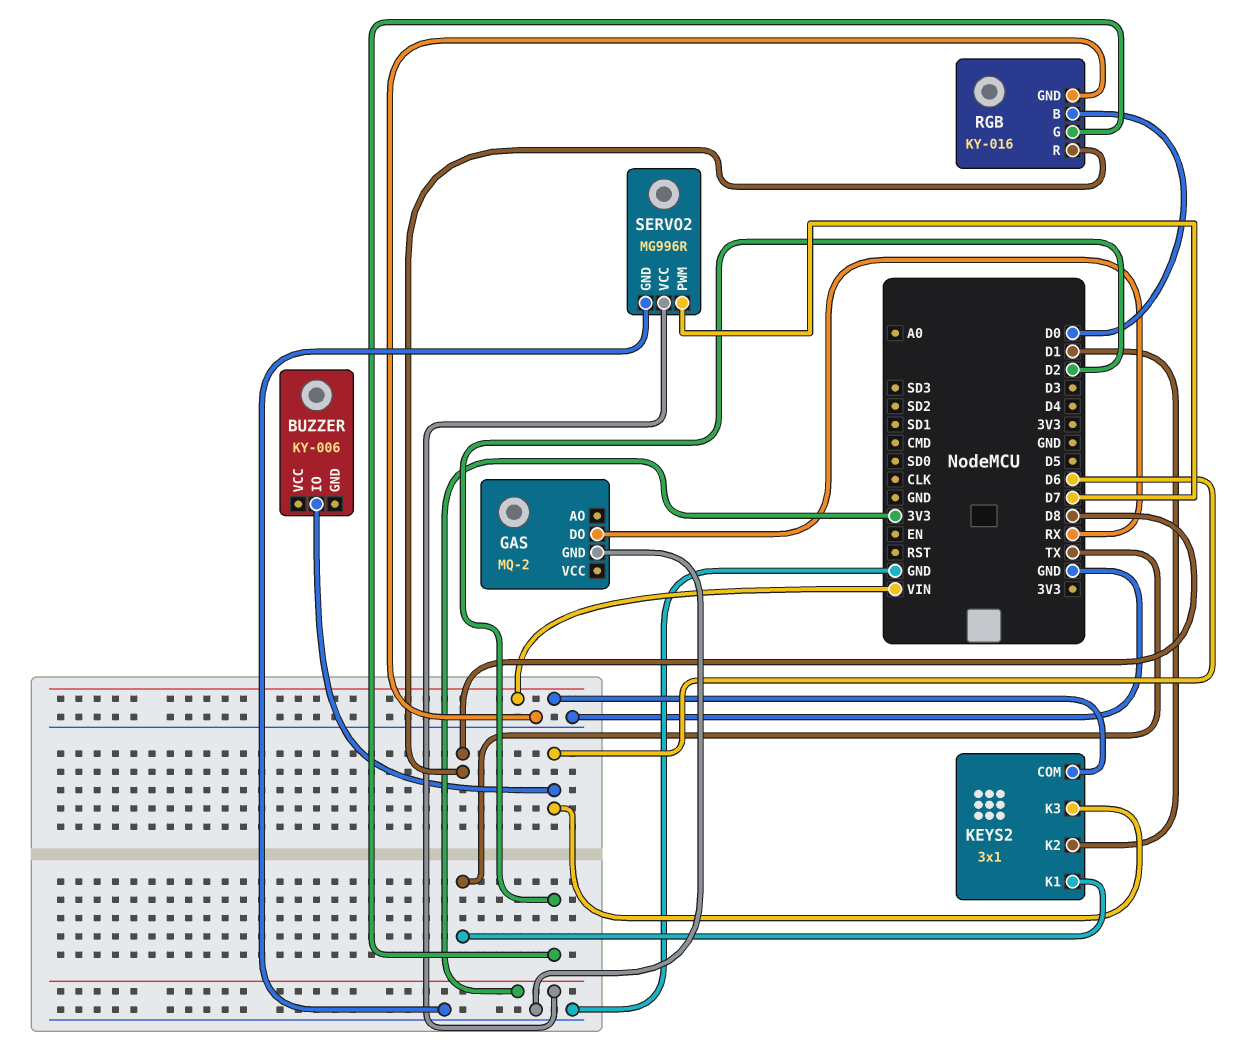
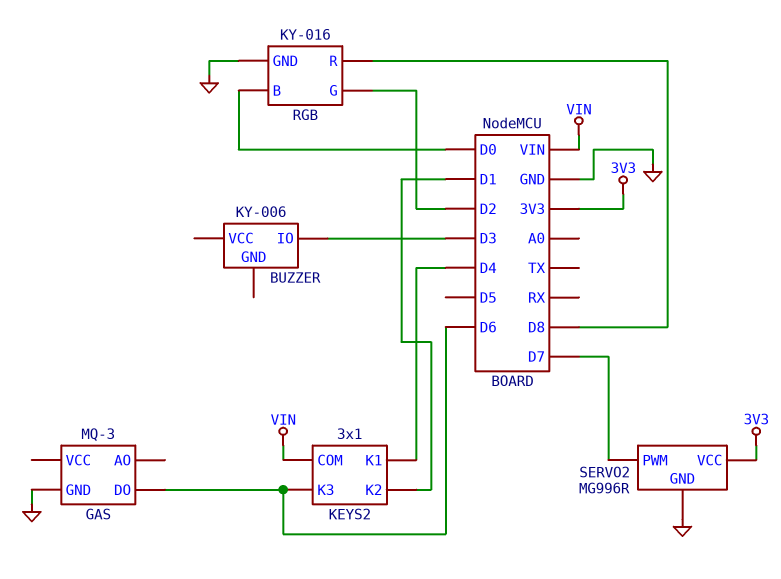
BUZZER pin IO: D6 -> D3
GAS: MQ-2 -> MQ-3
GAS pin DO: RX -> D6
KEYS2 pin K1: TX -> D4

